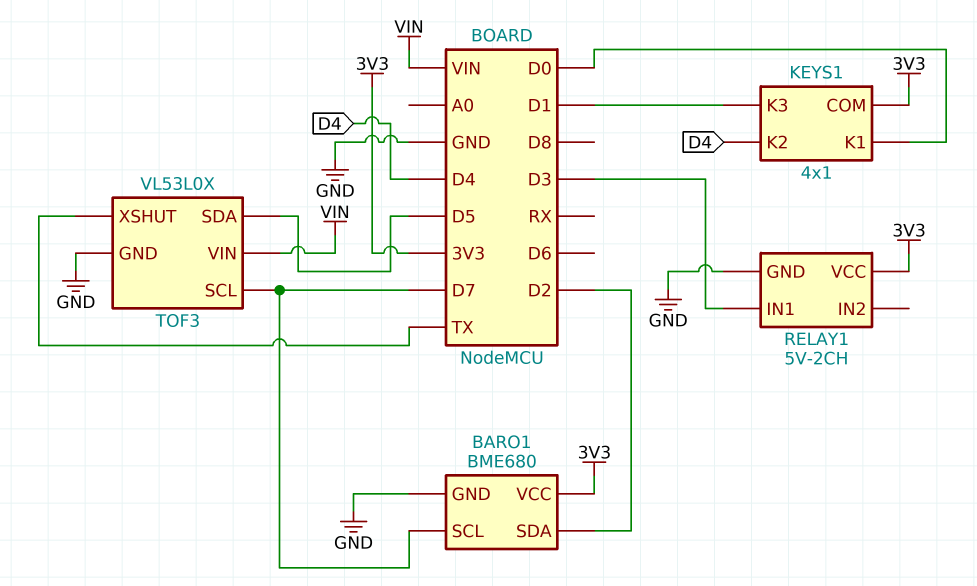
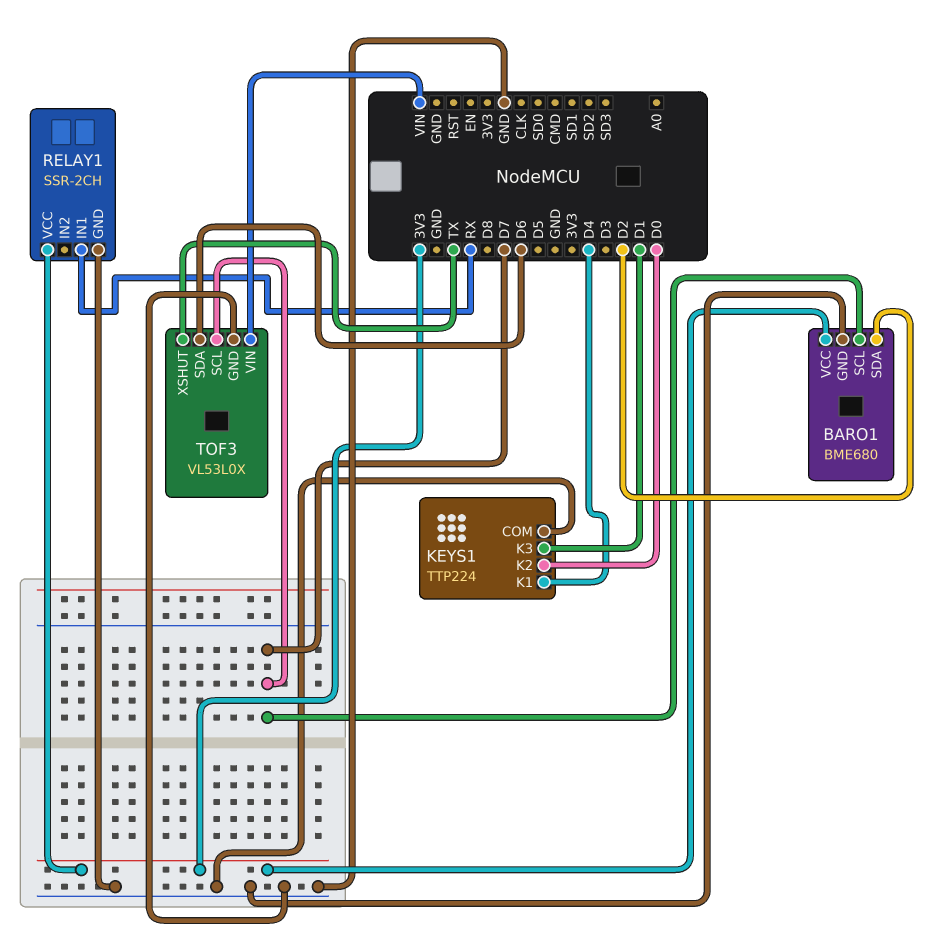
KEYS1: 4x1 -> TTP224
KEYS1 pin COM: 3V3 -> GND
KEYS1 pin K1: D0 -> D4
KEYS1 pin K2: D4 -> D0
RELAY1: 5V-2CH -> SSR-2CH
RELAY1 pin IN1: D3 -> RX
TOF3 pin SDA: D5 -> D6

